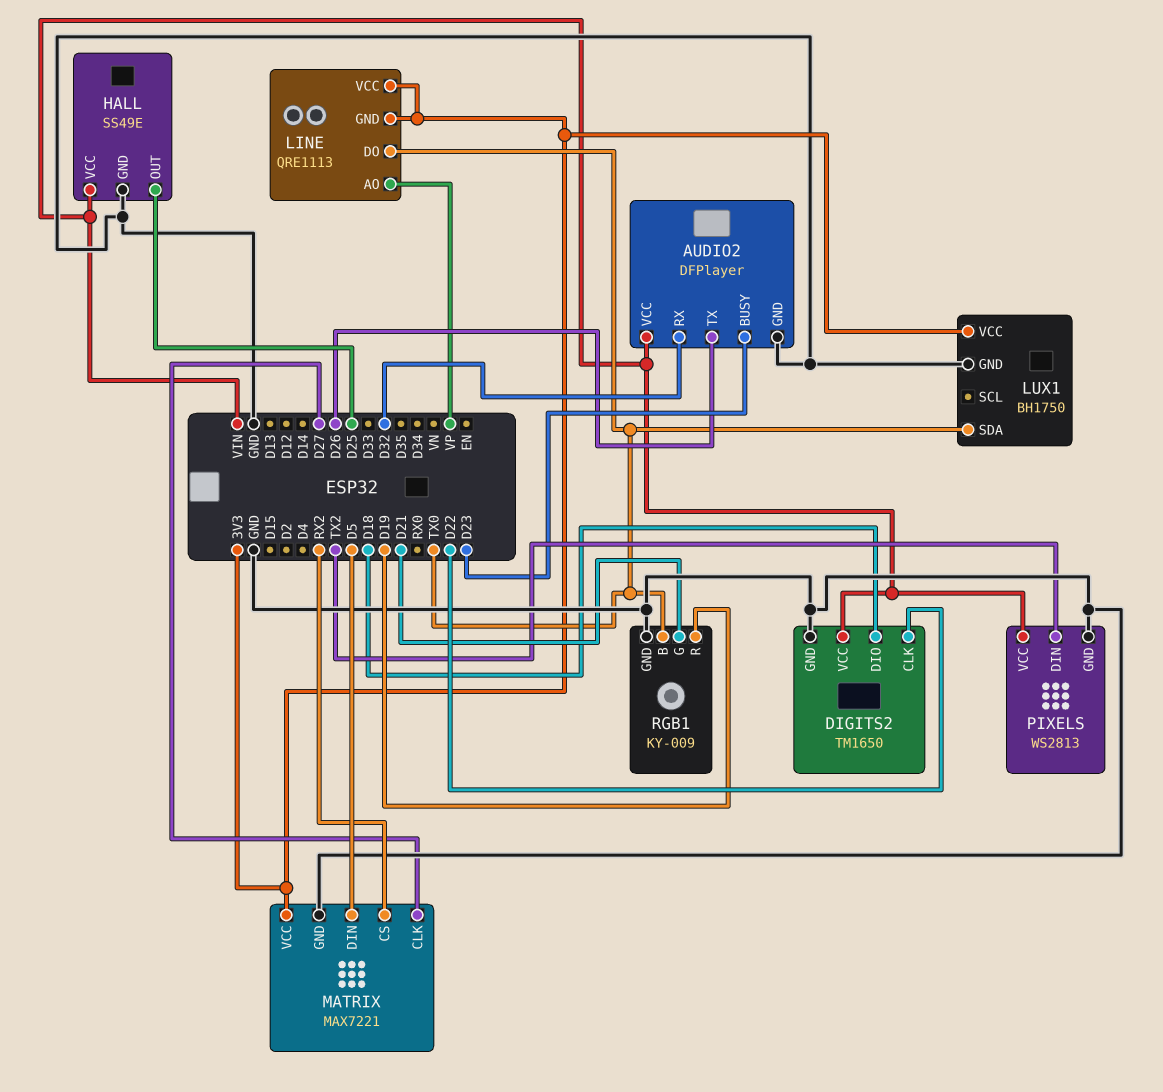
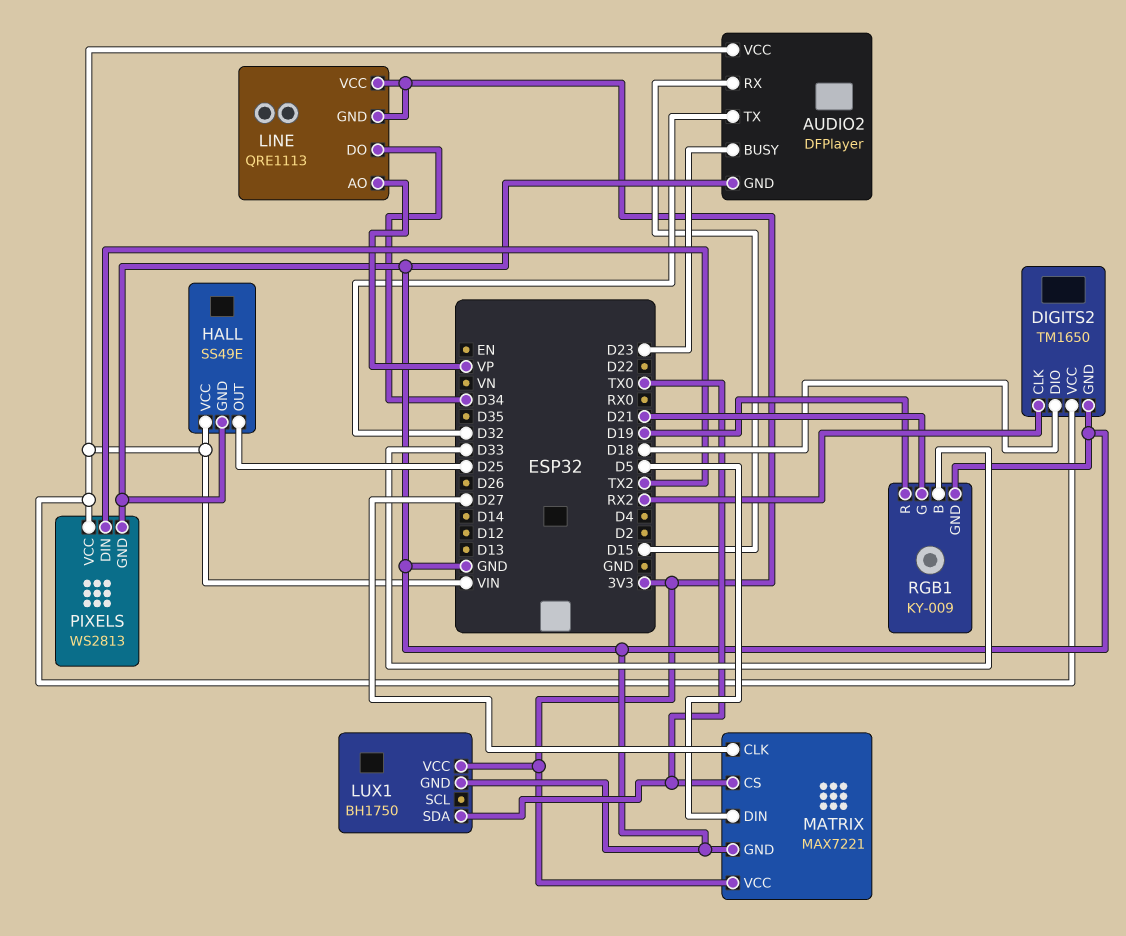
AUDIO2 pin RX: D32 -> D15
AUDIO2 pin TX: D26 -> D32
DIGITS2 pin CLK: D22 -> RX2
LINE pin DO: TX0 -> D34
MATRIX pin CS: RX2 -> TX0
RGB1 pin B: TX0 -> D33

